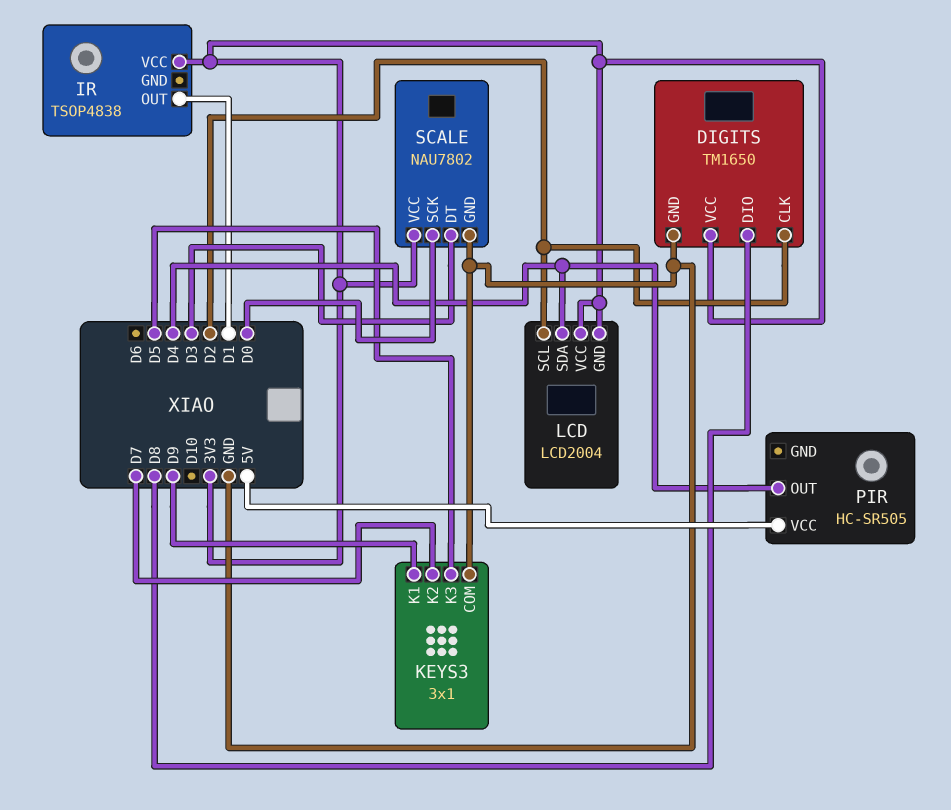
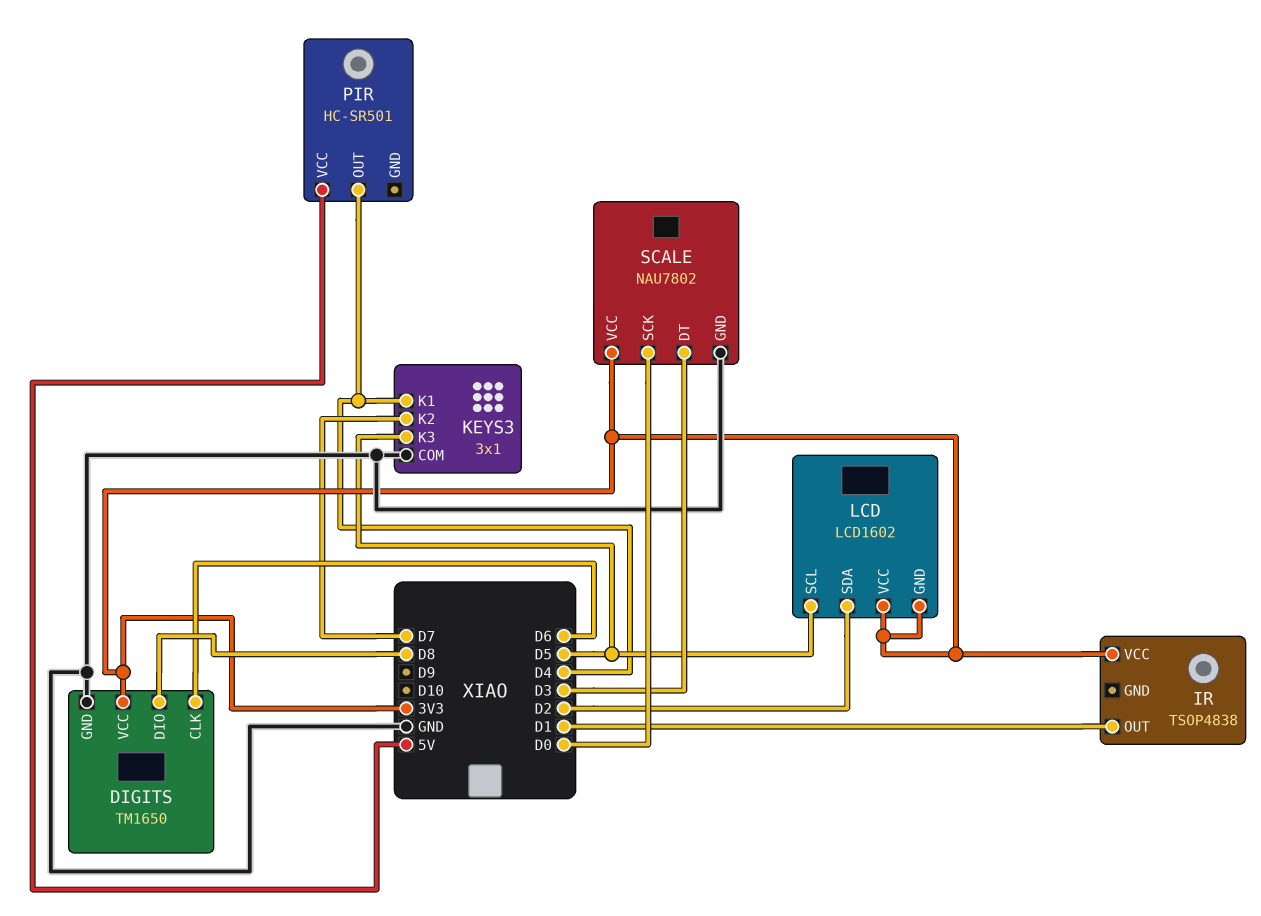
DIGITS pin CLK: D2 -> D6
KEYS3 pin K1: D9 -> D4
LCD: LCD2004 -> LCD1602
LCD pin SCL: D2 -> D5
LCD pin SDA: D4 -> D2
PIR: HC-SR505 -> HC-SR501

